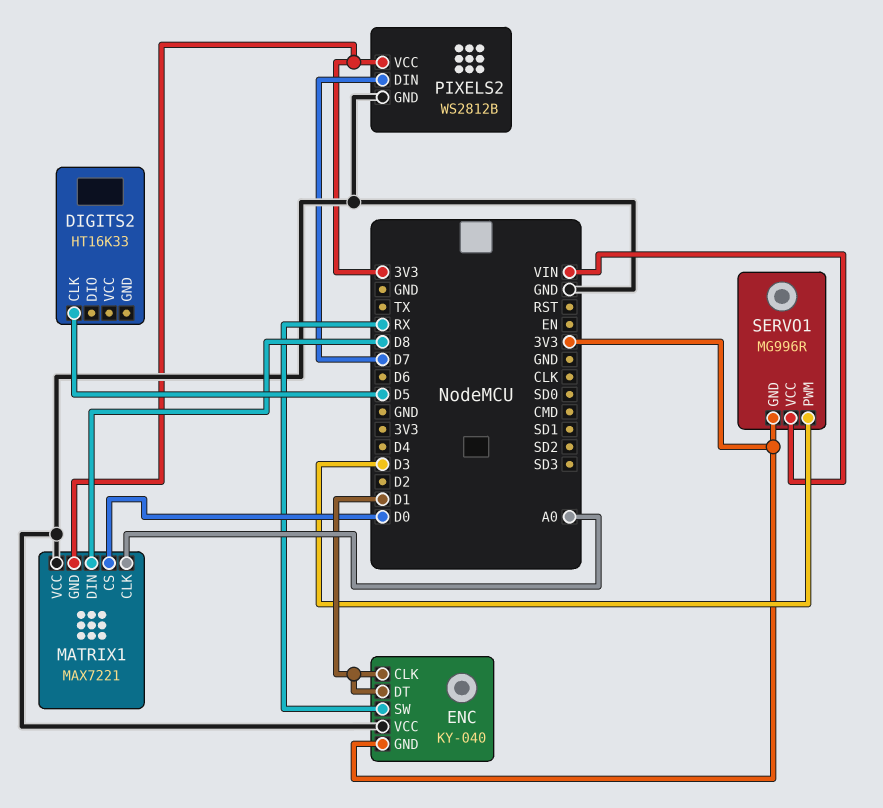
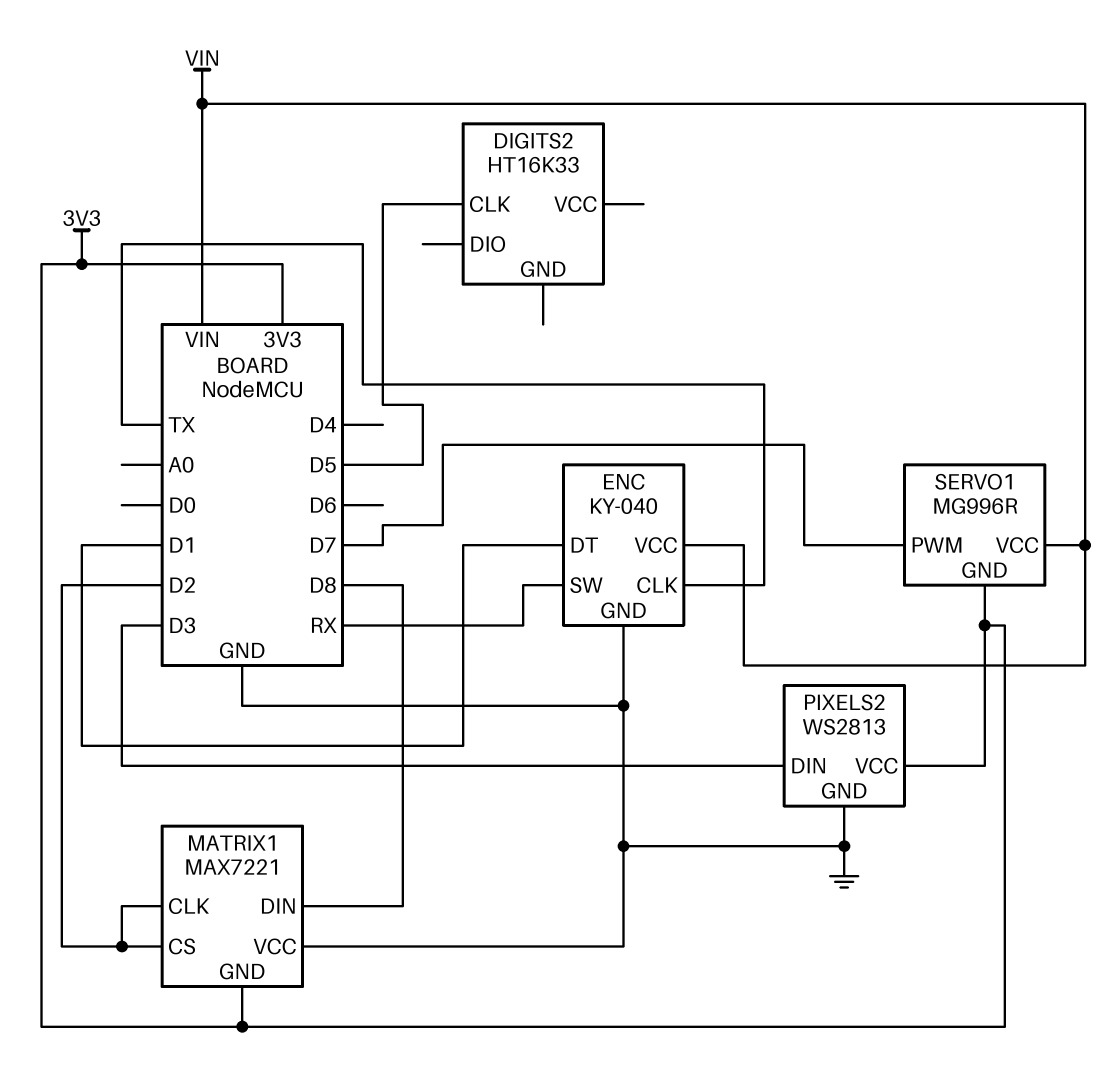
ENC pin CLK: D1 -> TX
ENC pin GND: 3V3 -> GND
ENC pin VCC: GND -> VIN
MATRIX1 pin CLK: A0 -> D2
MATRIX1 pin CS: D0 -> D2
PIXELS2: WS2812B -> WS2813
PIXELS2 pin DIN: D7 -> D3
SERVO1 pin PWM: D3 -> D7

